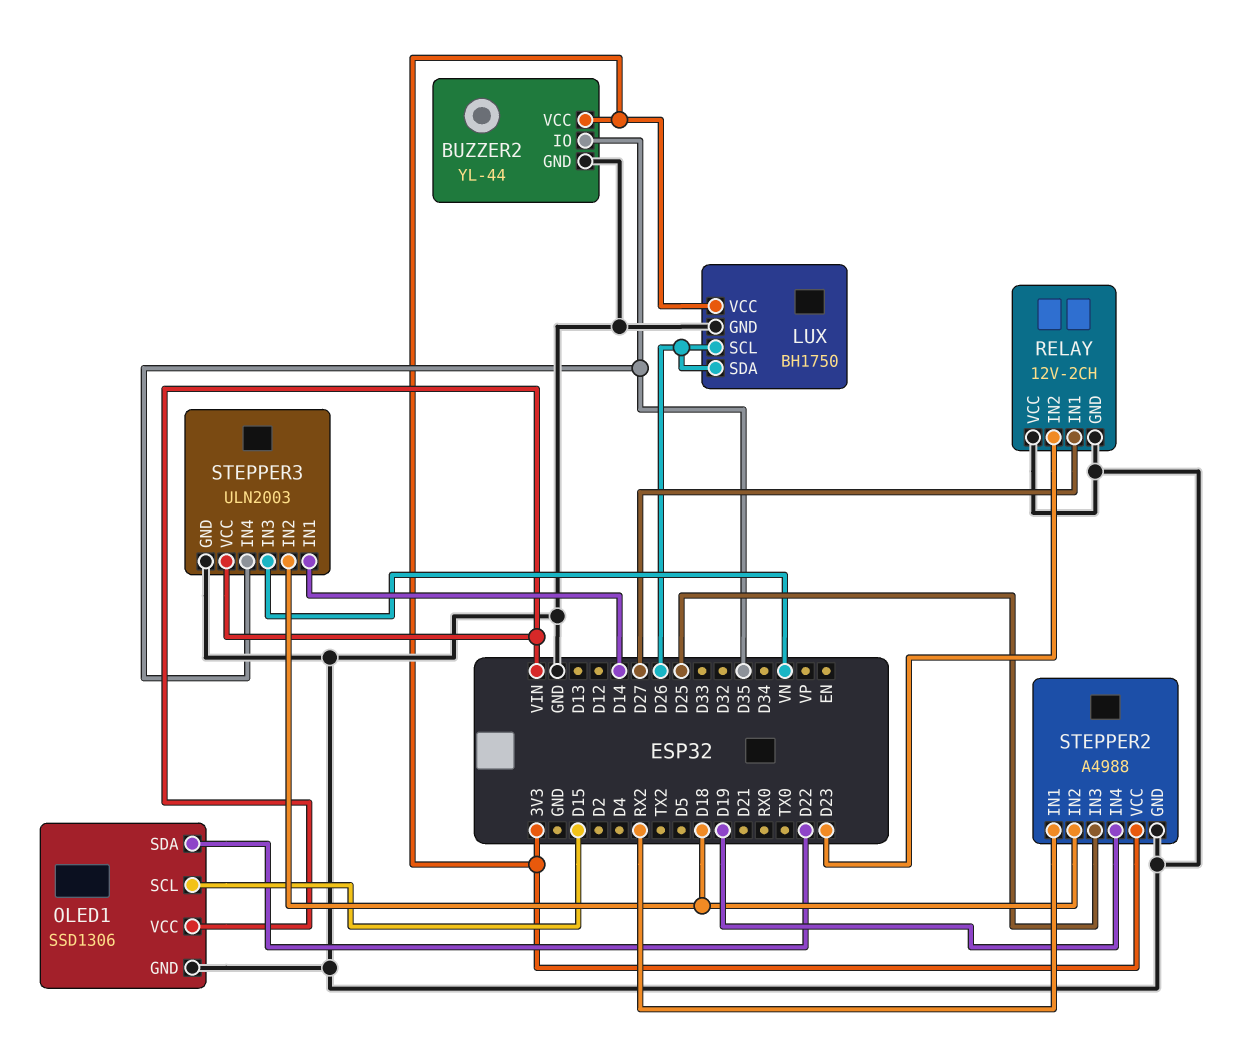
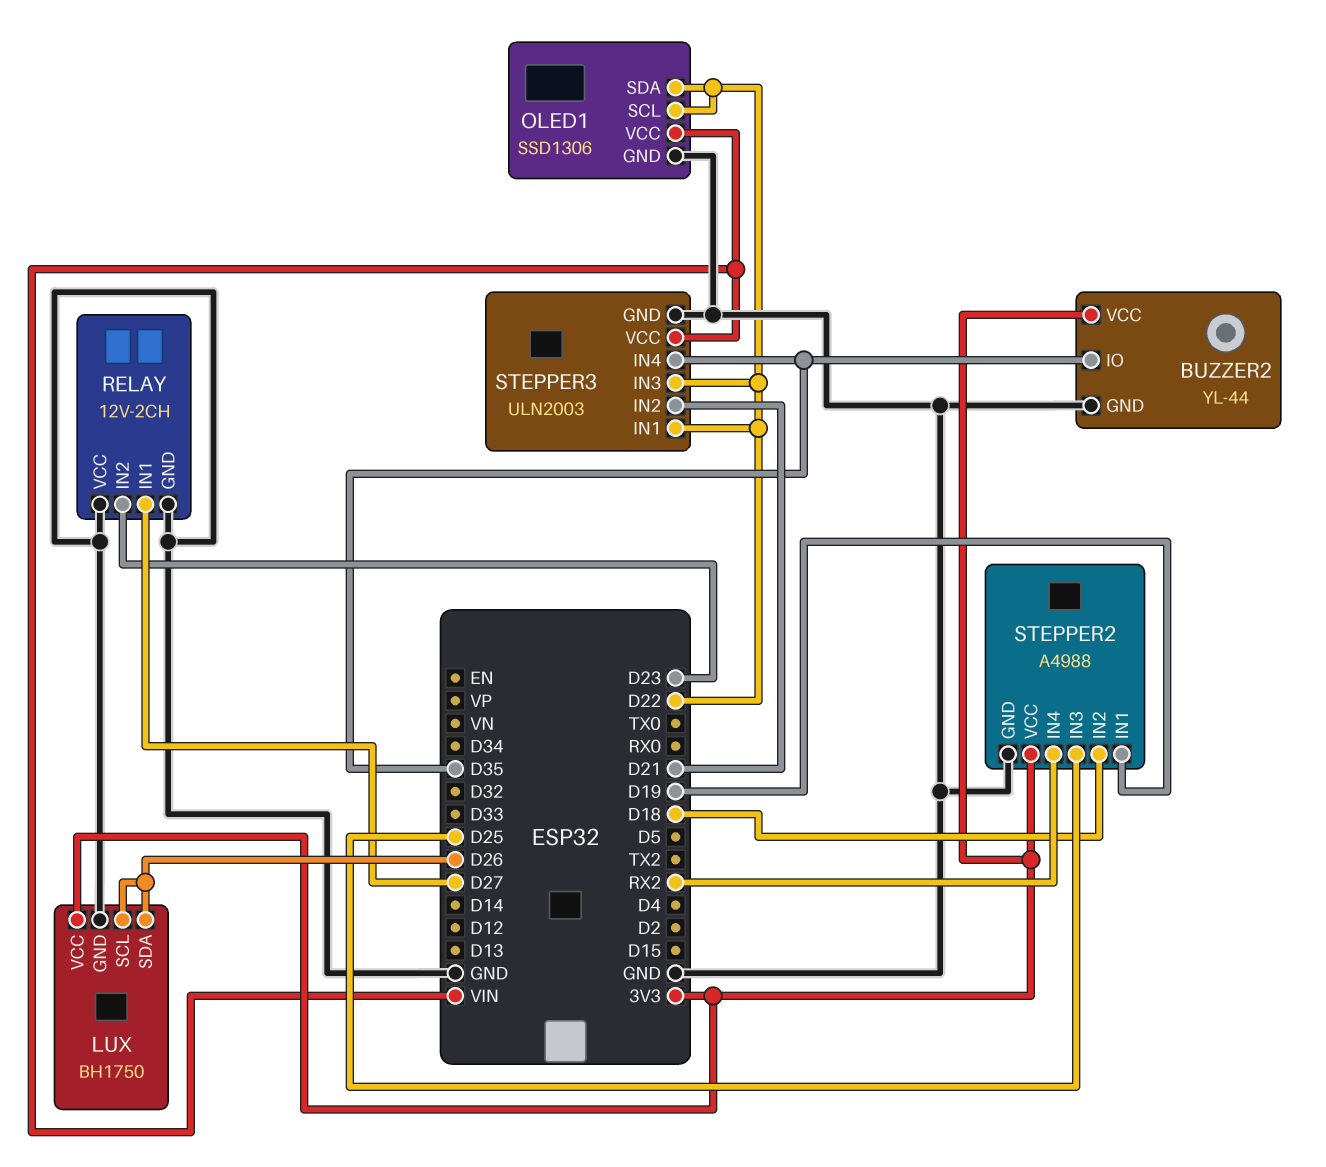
OLED1 pin SCL: D15 -> D22
STEPPER2 pin IN1: RX2 -> D19
STEPPER2 pin IN4: D19 -> RX2
STEPPER3 pin IN1: D14 -> D22
STEPPER3 pin IN2: D18 -> D21
STEPPER3 pin IN3: VN -> D22

